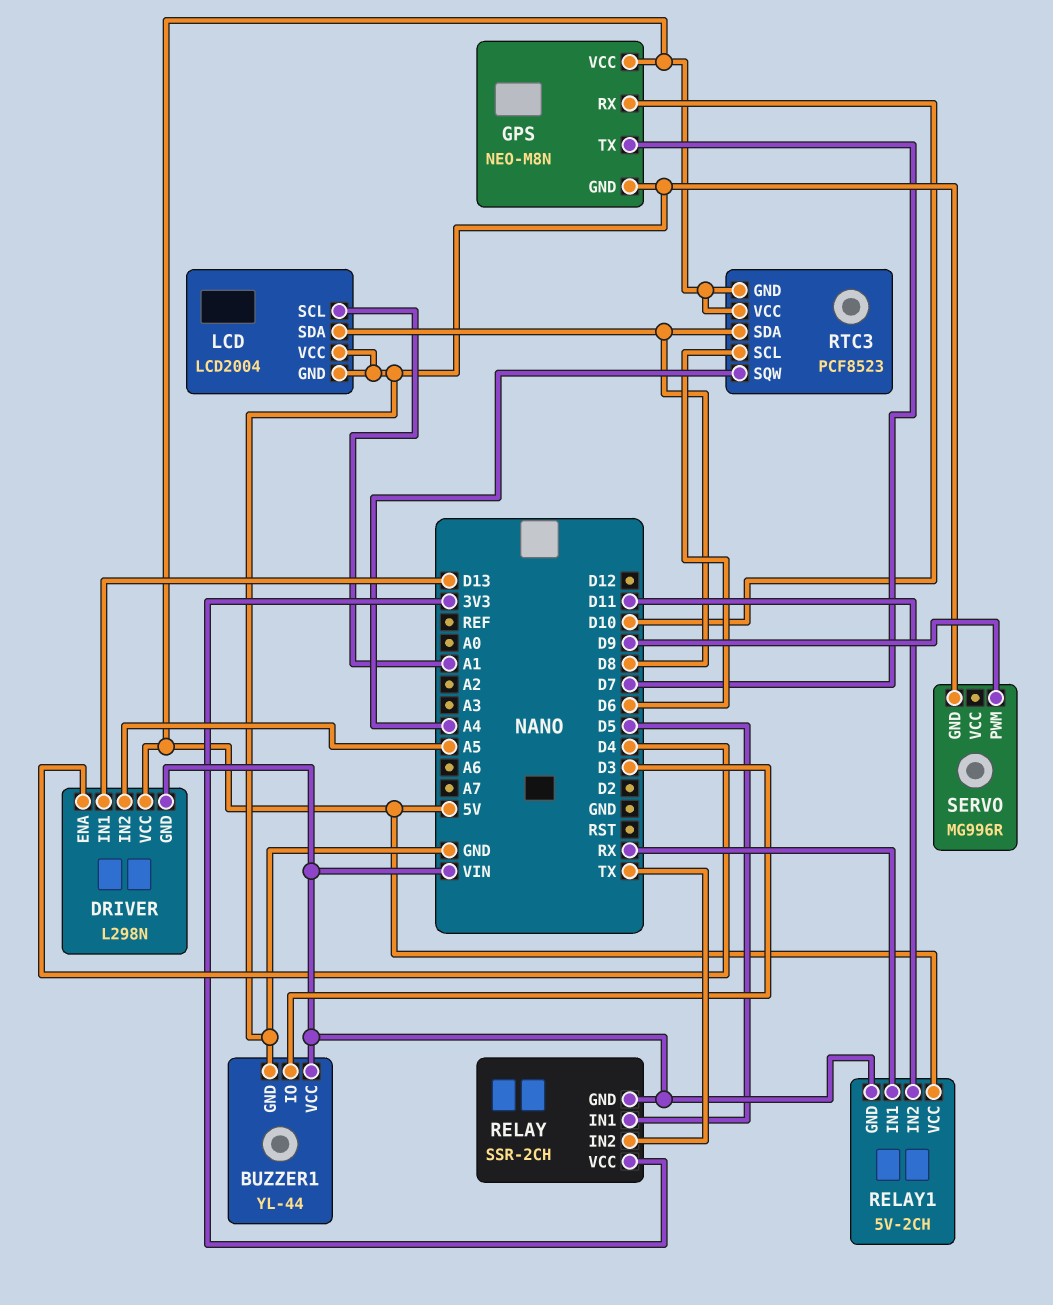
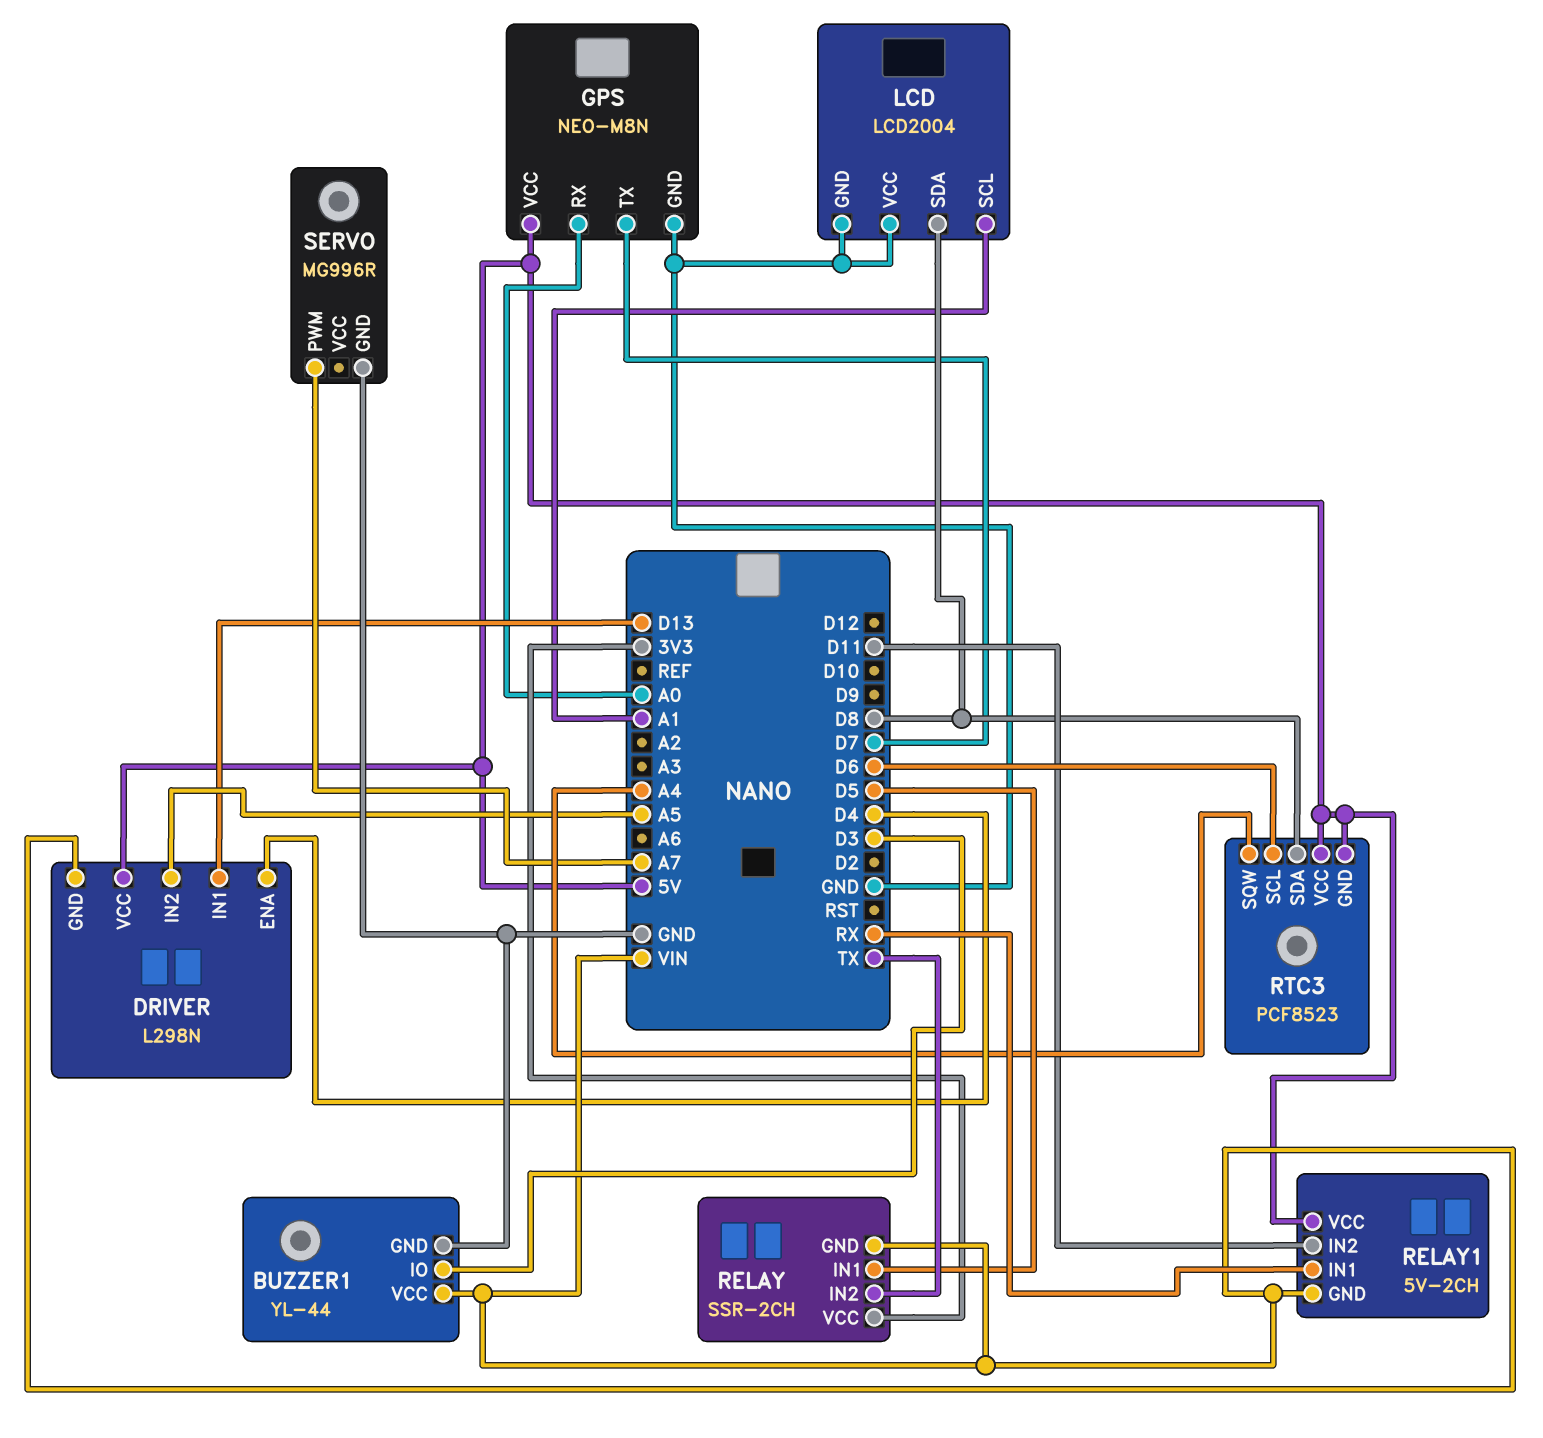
GPS pin RX: D10 -> A0
SERVO pin PWM: D9 -> A7

